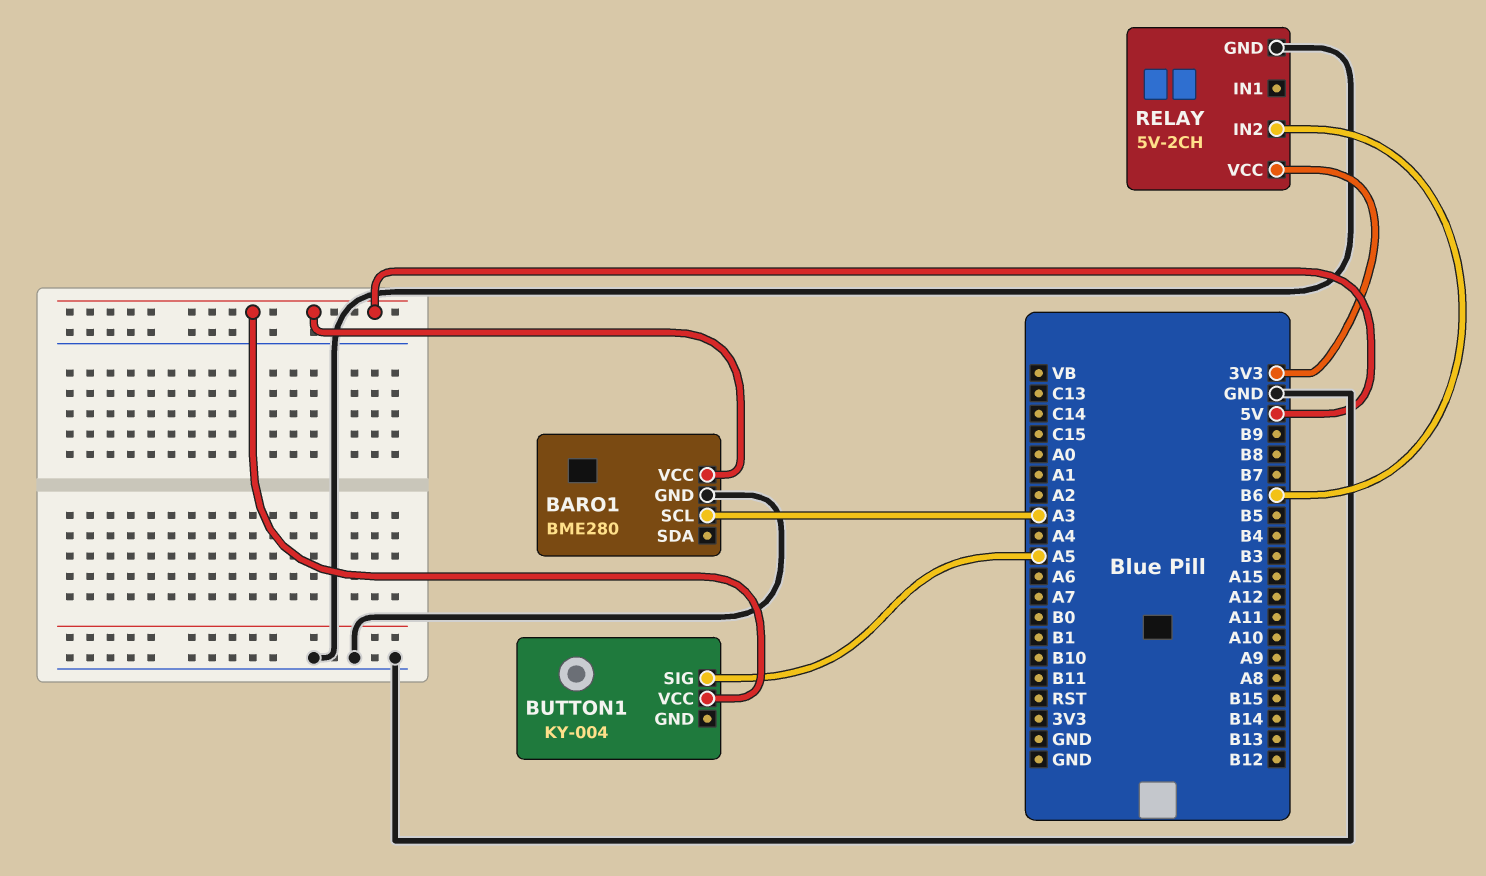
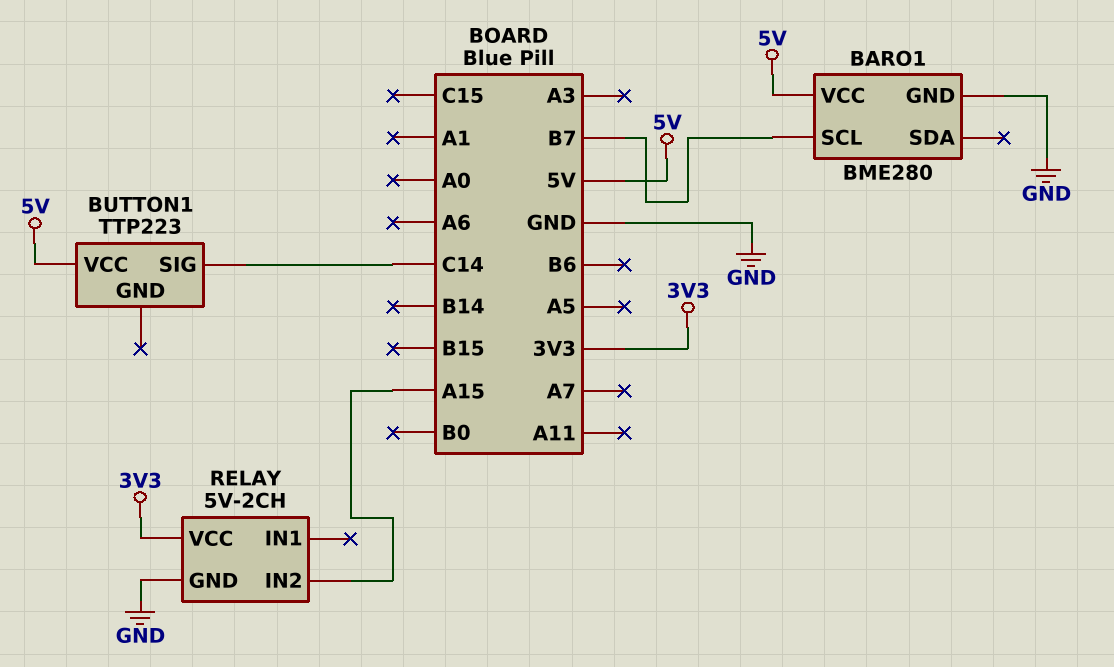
BARO1 pin SCL: A3 -> B7
BUTTON1: KY-004 -> TTP223
BUTTON1 pin SIG: A5 -> C14
RELAY pin IN2: B6 -> A15

